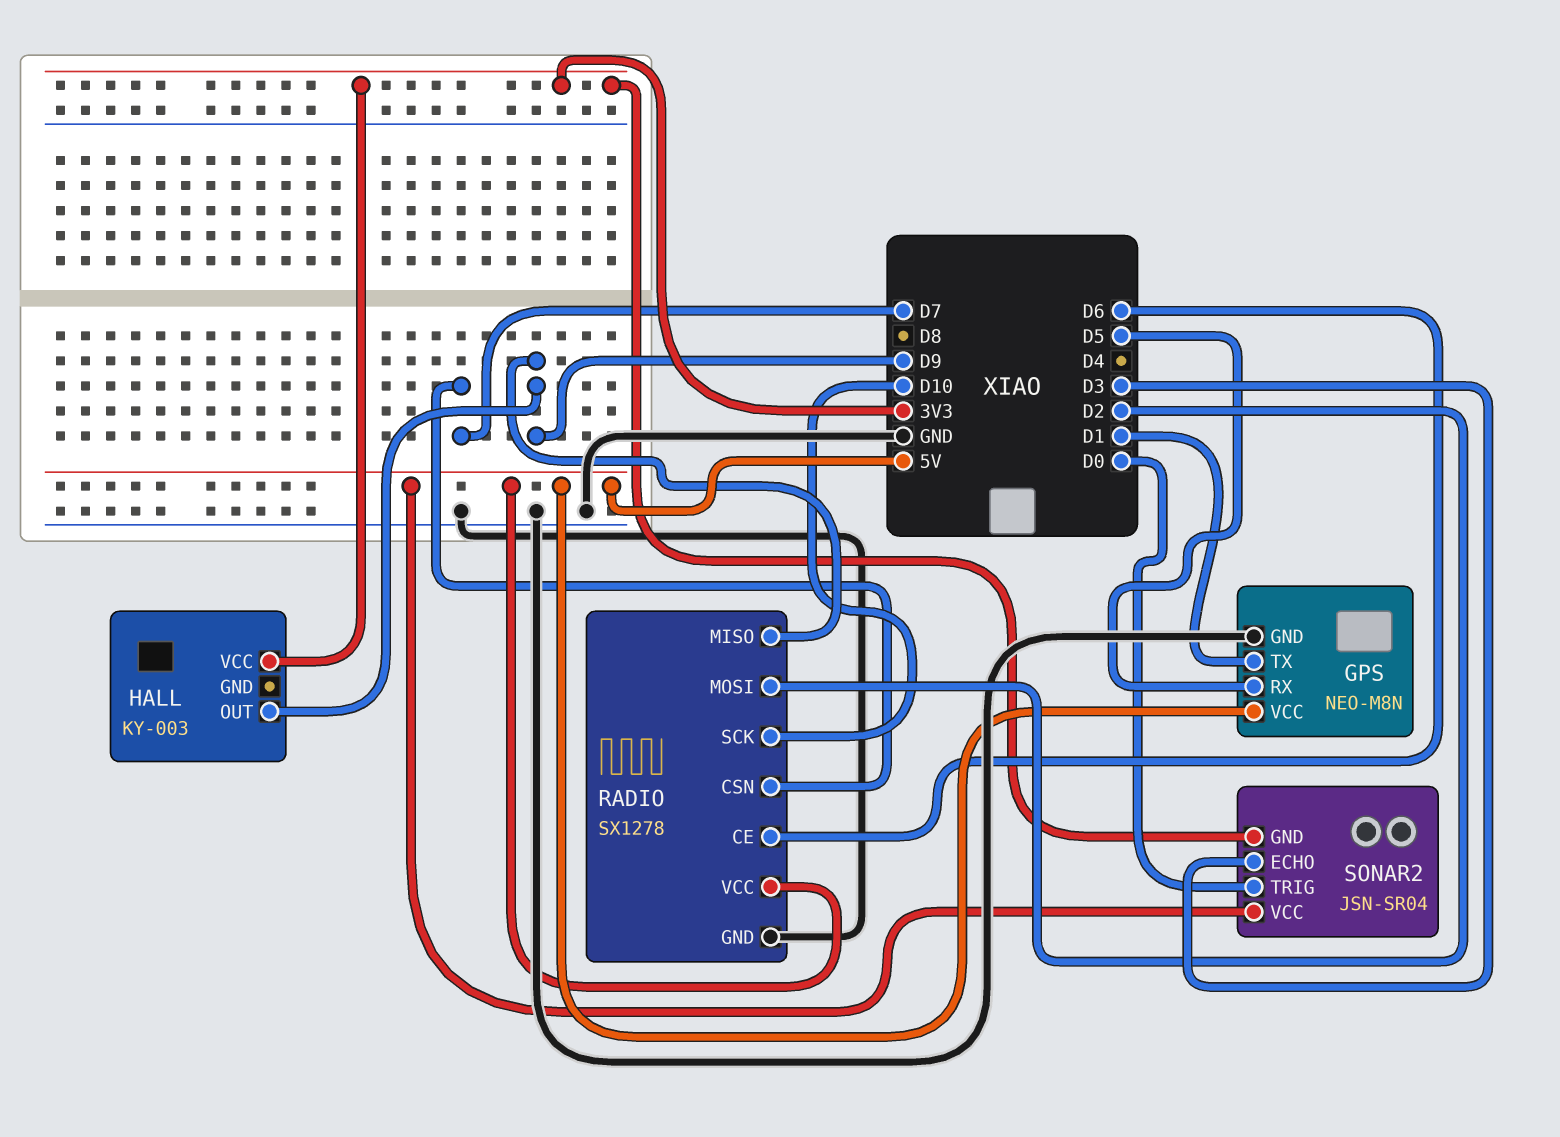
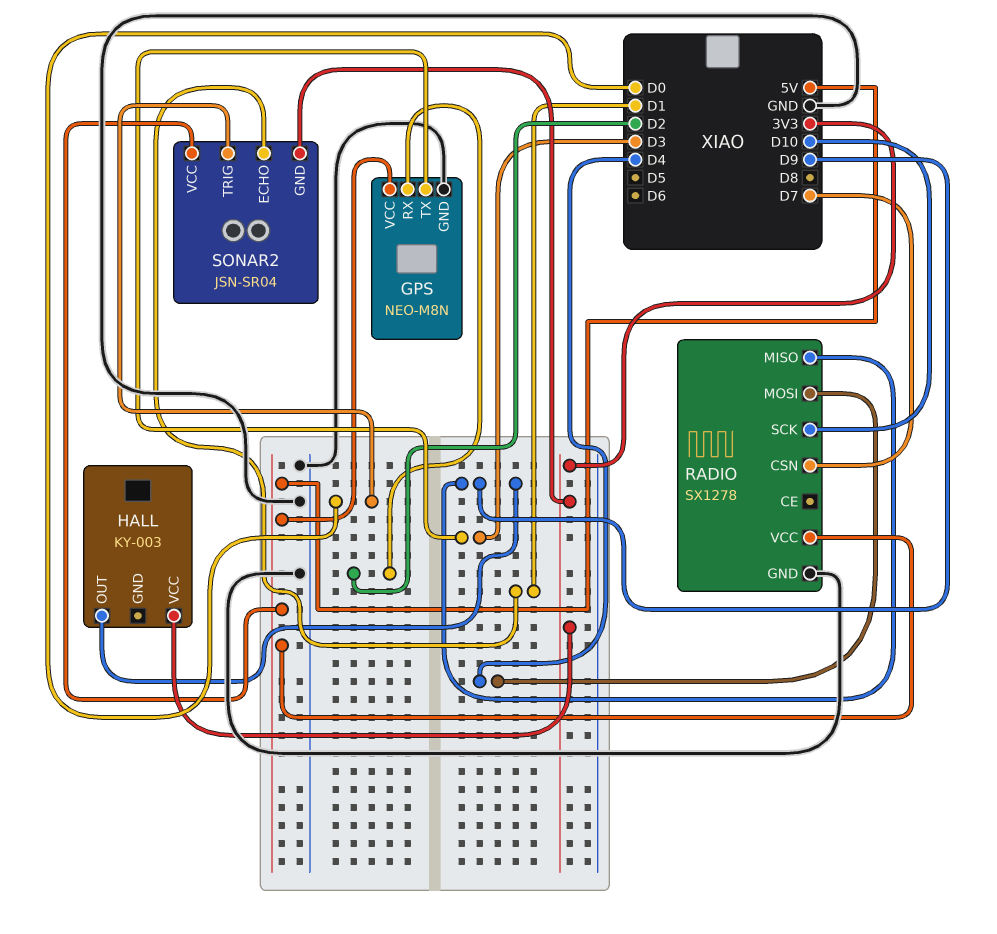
GPS pin RX: D5 -> D2
GPS pin TX: D1 -> D3
RADIO pin CE: D6 -> none
RADIO pin MOSI: D2 -> D4
SONAR2 pin ECHO: D3 -> D1

